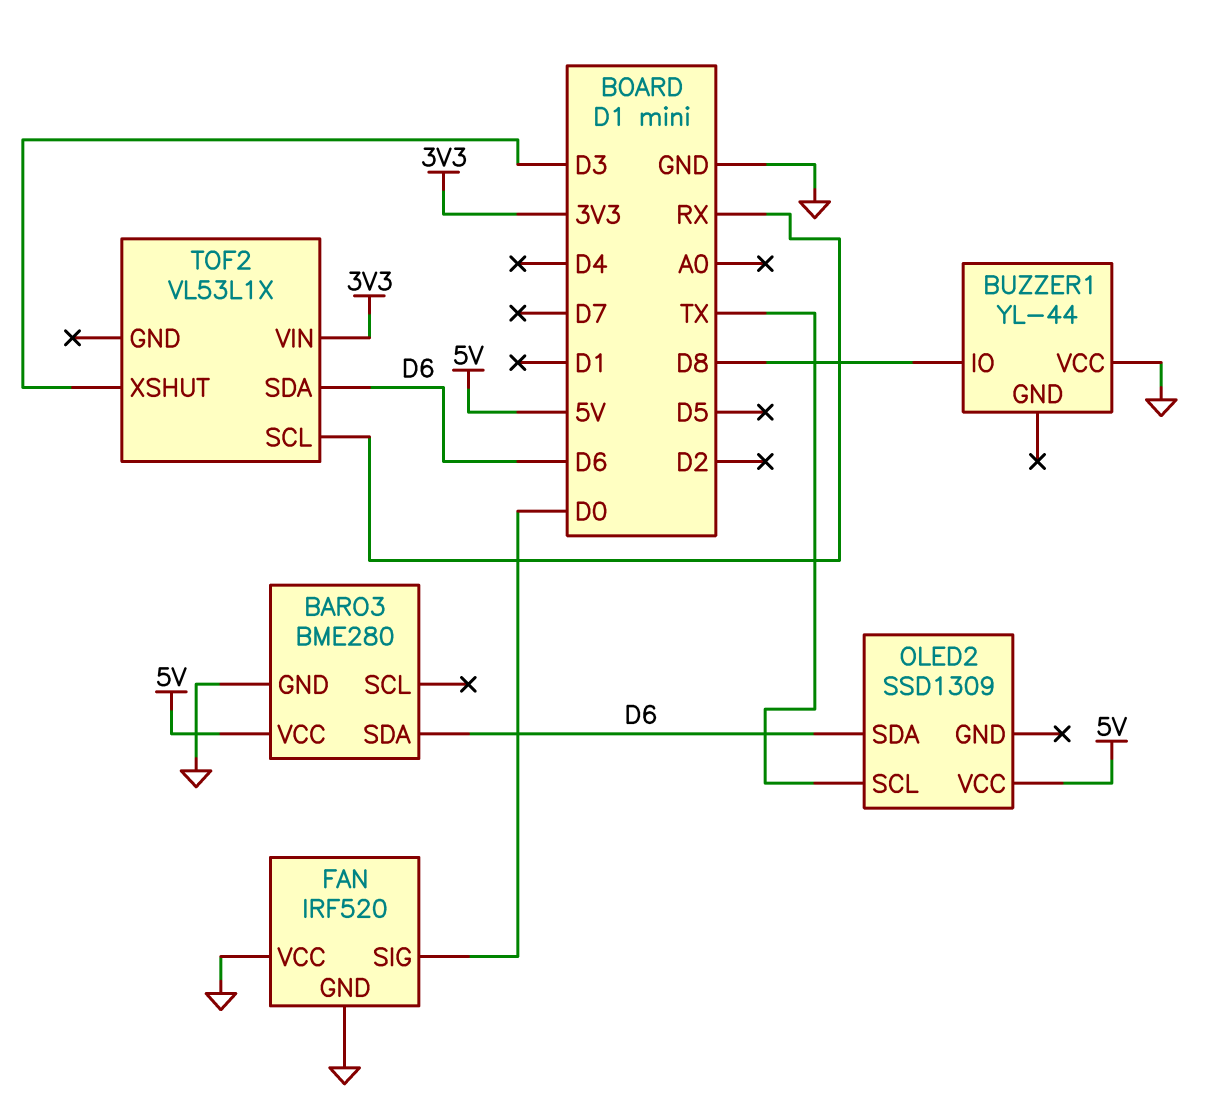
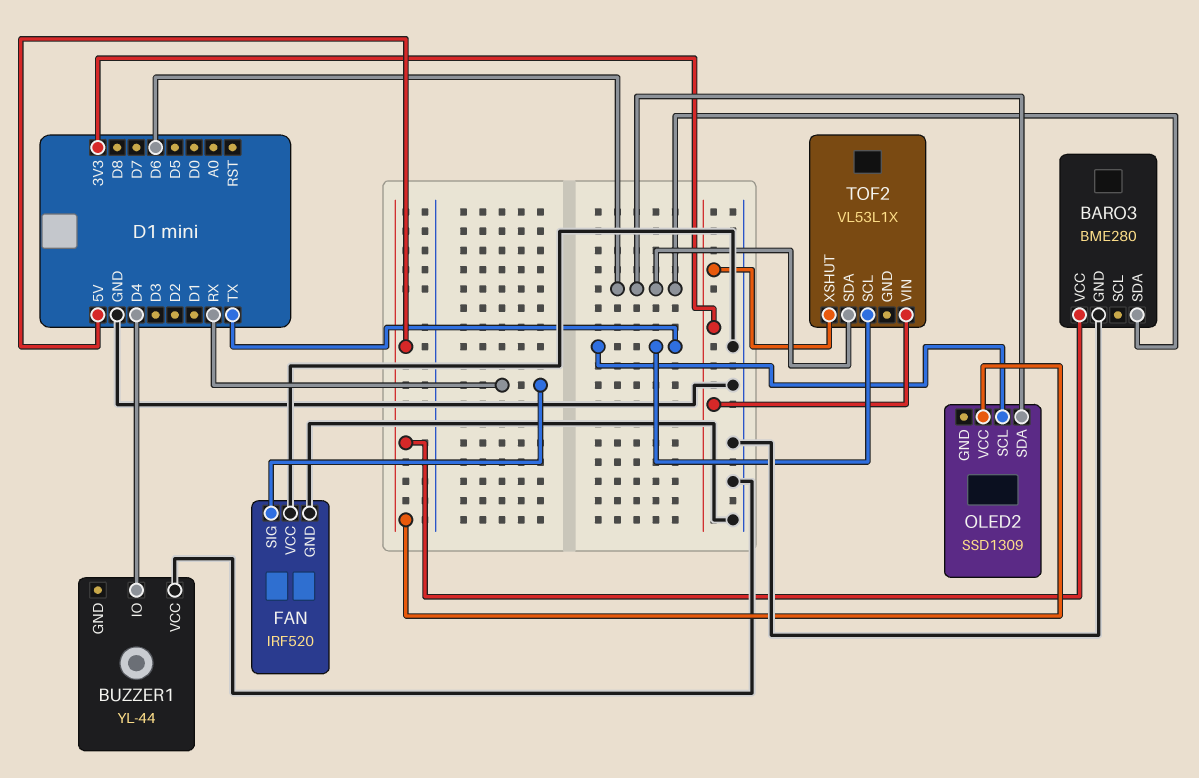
BUZZER1 pin IO: D8 -> D4
FAN pin SIG: D0 -> RX
TOF2 pin SCL: RX -> TX
TOF2 pin XSHUT: D3 -> 3V3

